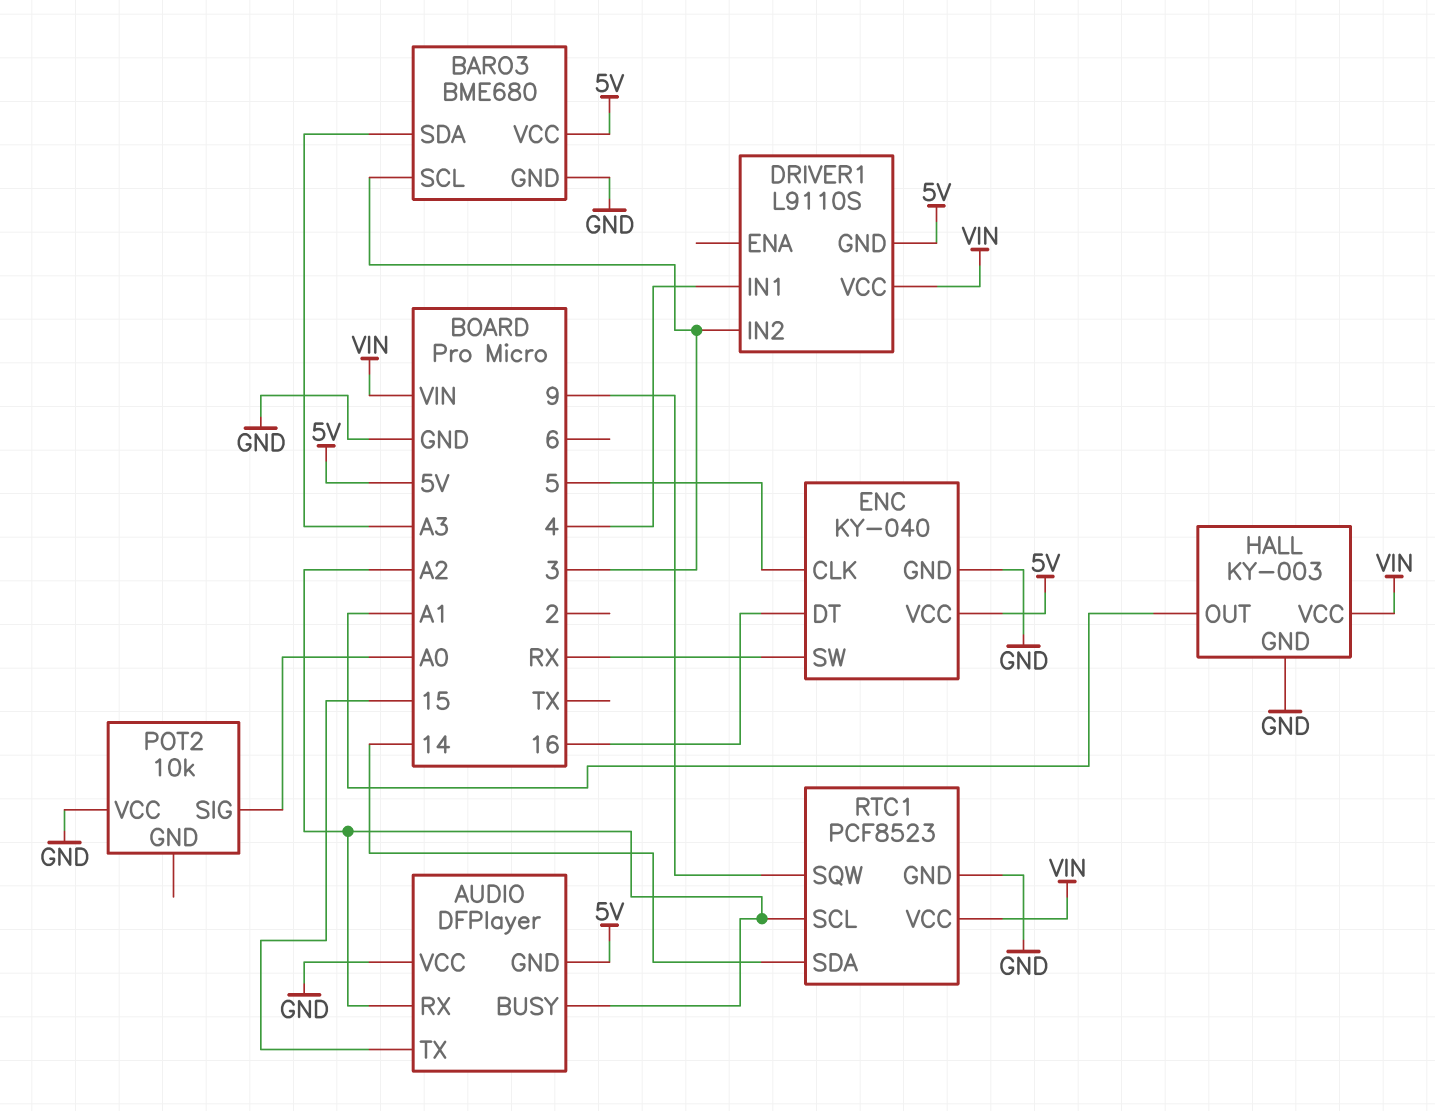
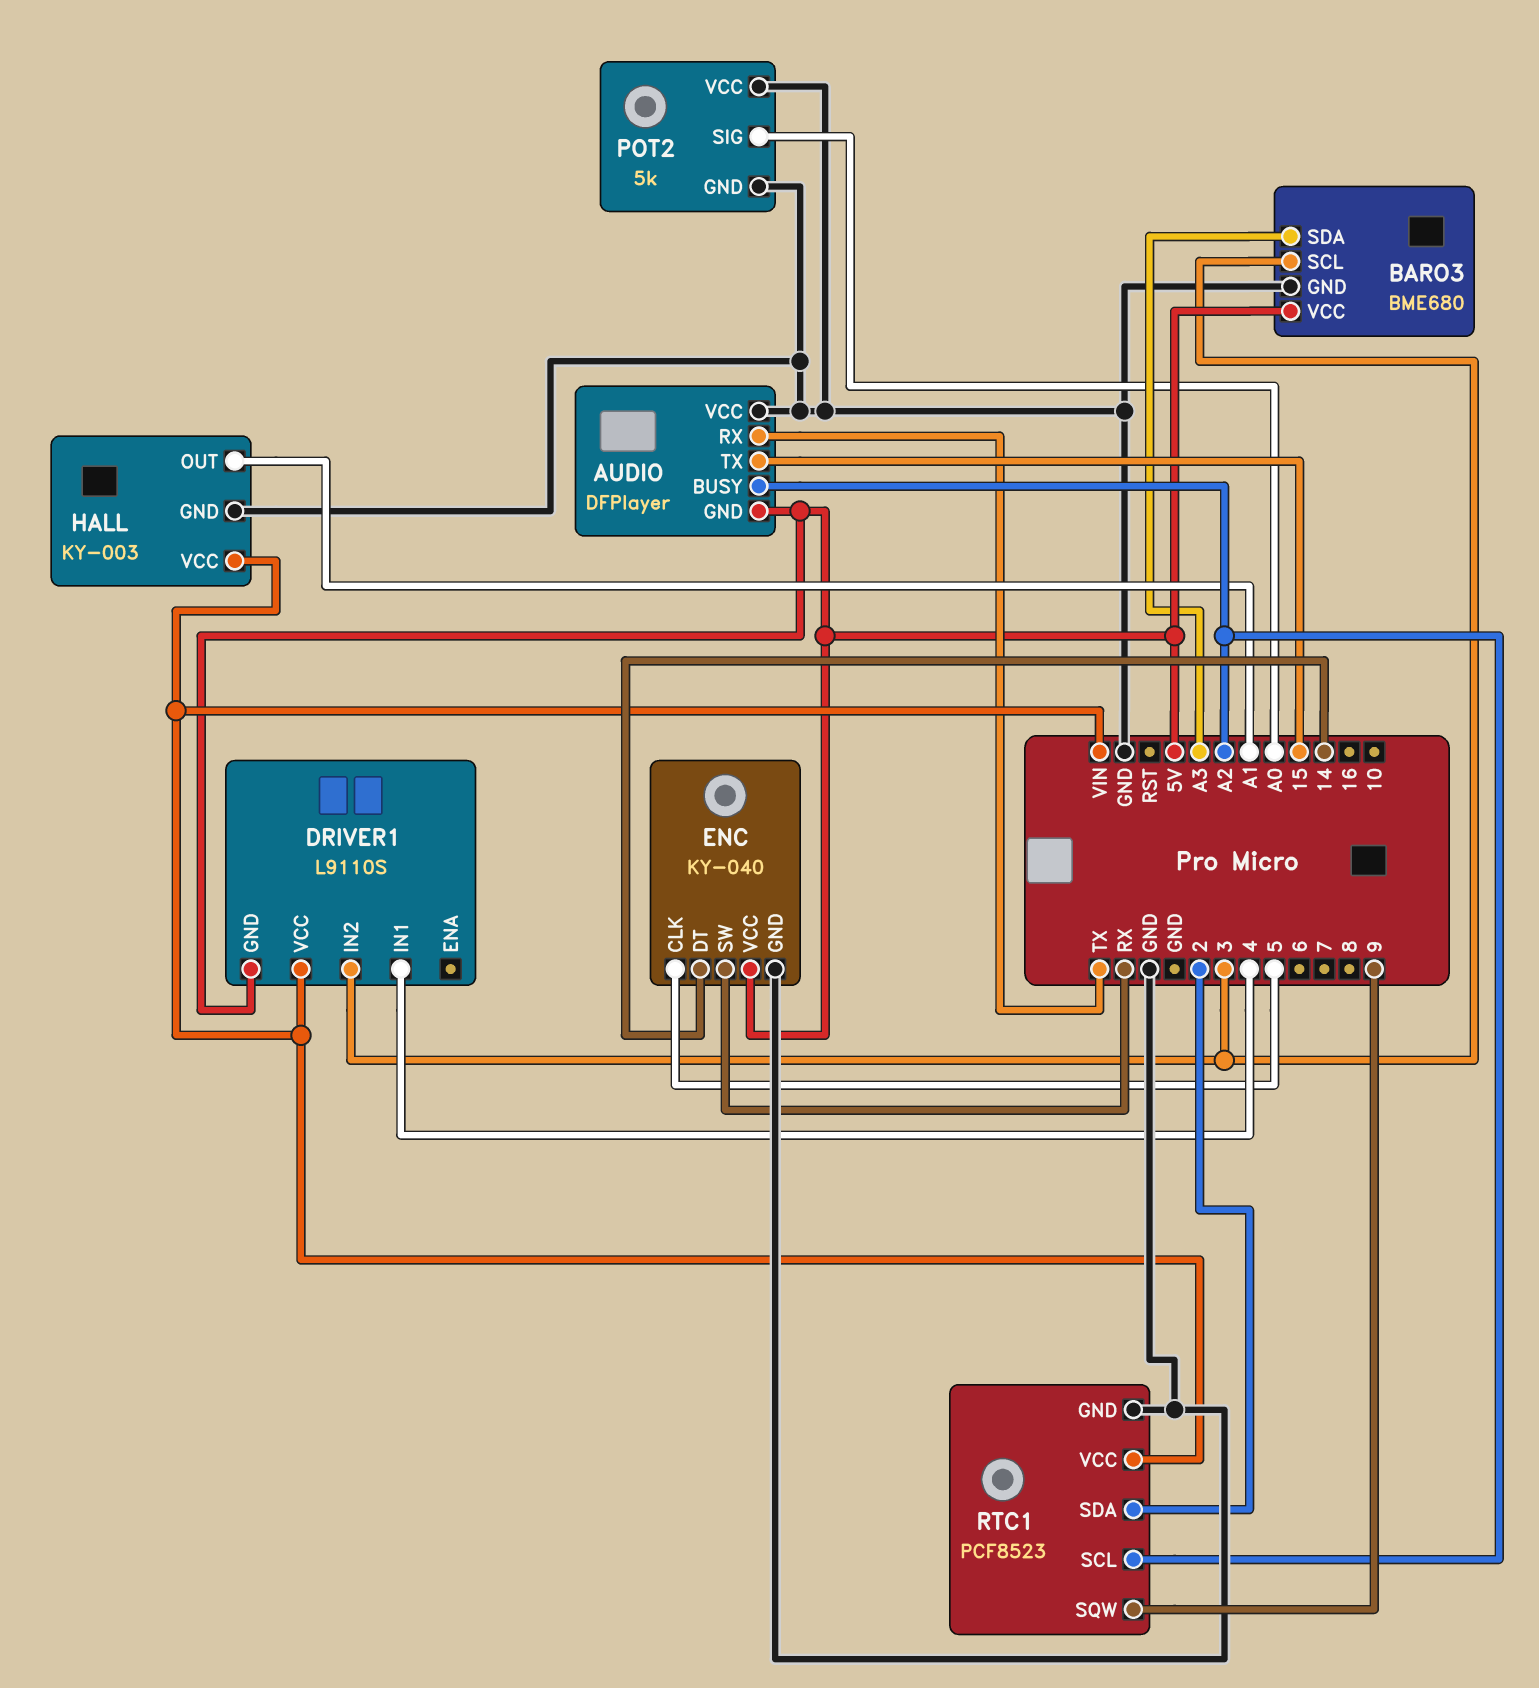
AUDIO pin RX: A2 -> TX
ENC pin DT: 16 -> 14
POT2: 10k -> 5k
POT2 pin GND: none -> GND
RTC1 pin SDA: 14 -> 2

